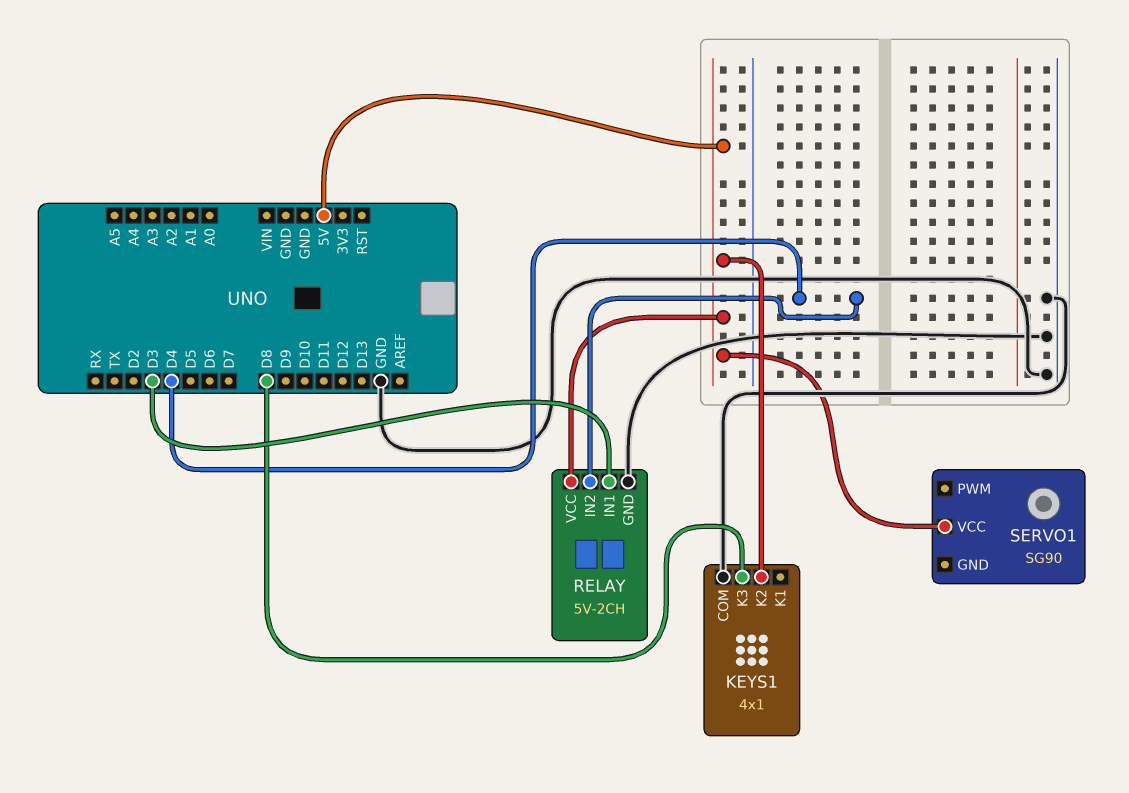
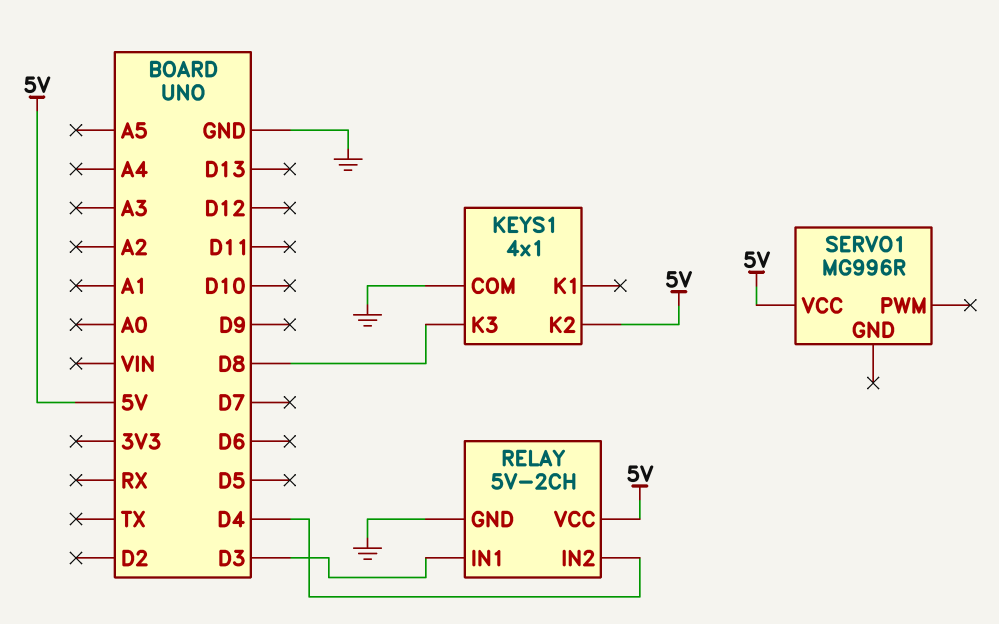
SERVO1: SG90 -> MG996R

